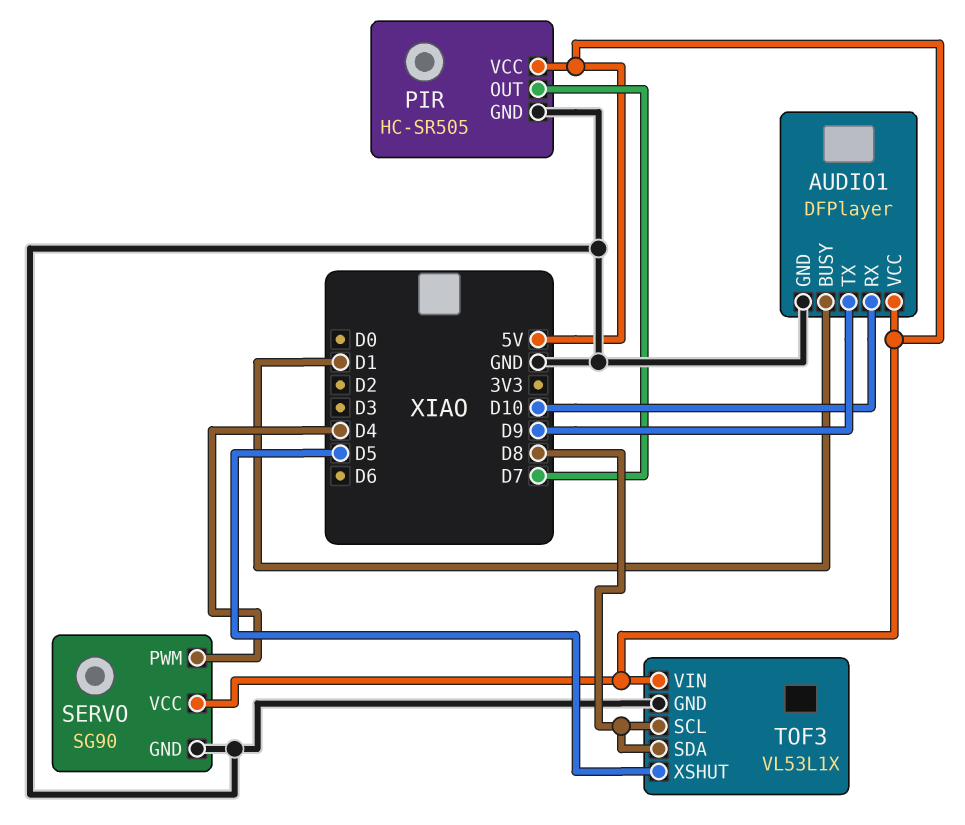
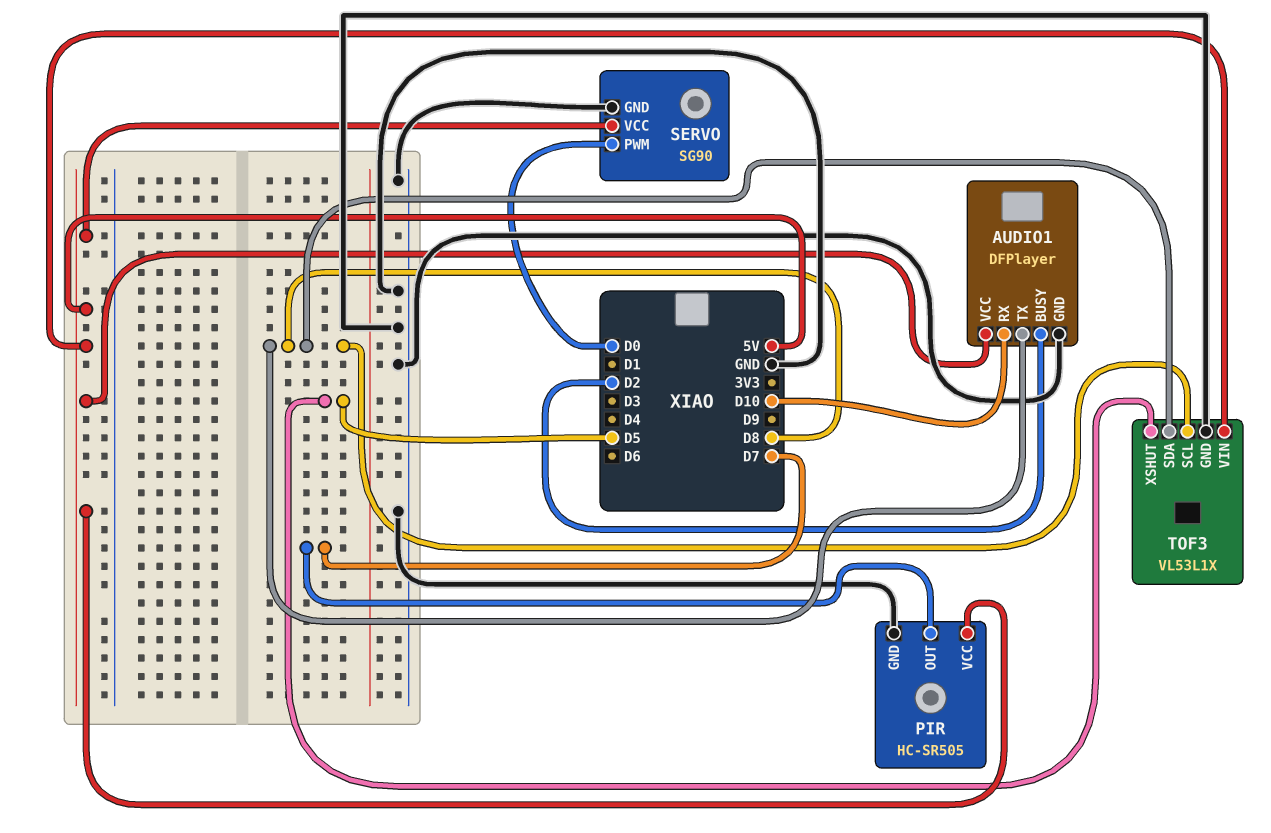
AUDIO1 pin BUSY: D1 -> D2
AUDIO1 pin TX: D9 -> D8
SERVO pin PWM: D4 -> D0

